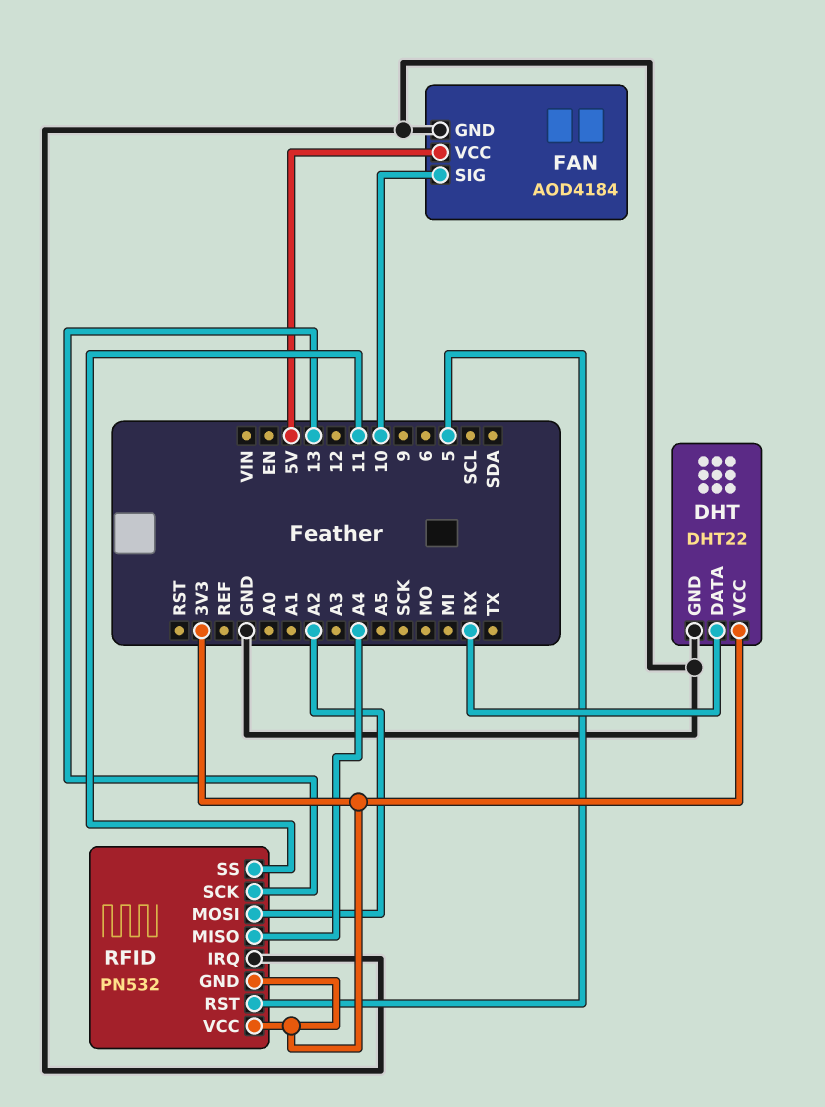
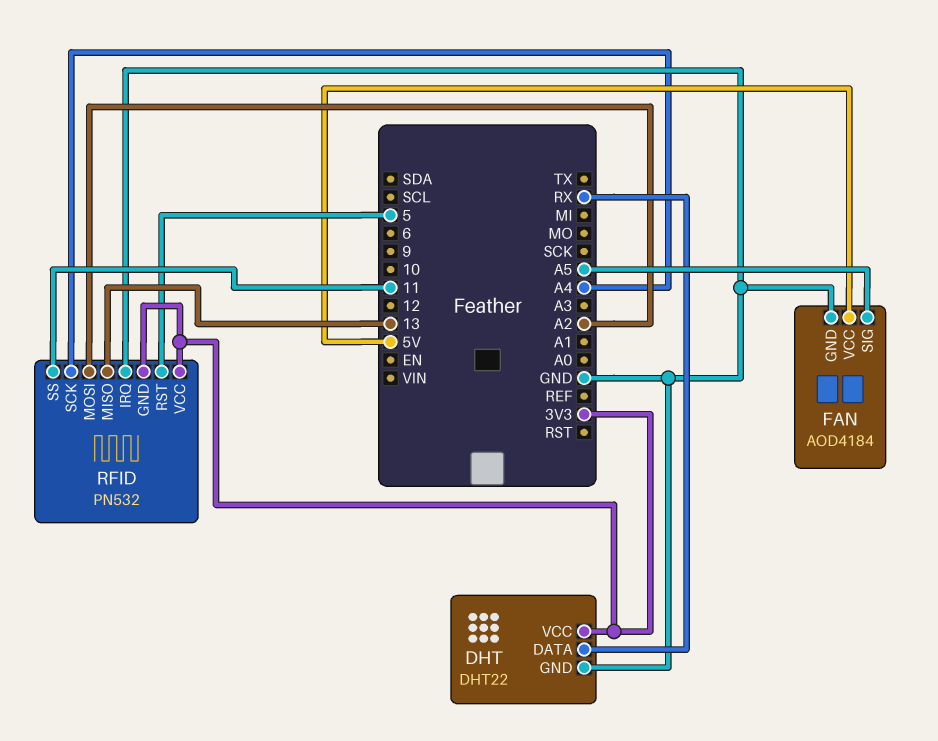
FAN pin SIG: 10 -> A5
RFID pin MISO: A4 -> 13
RFID pin SCK: 13 -> A4

